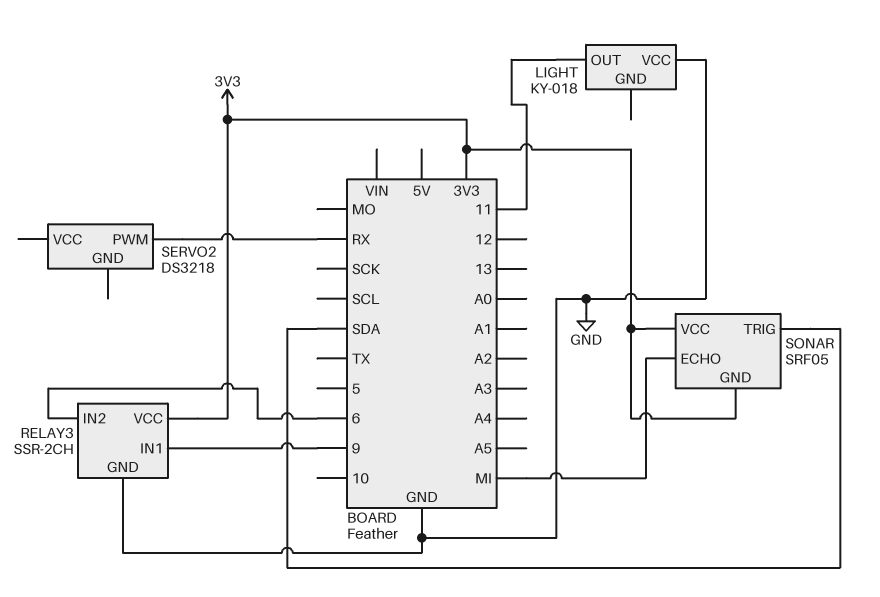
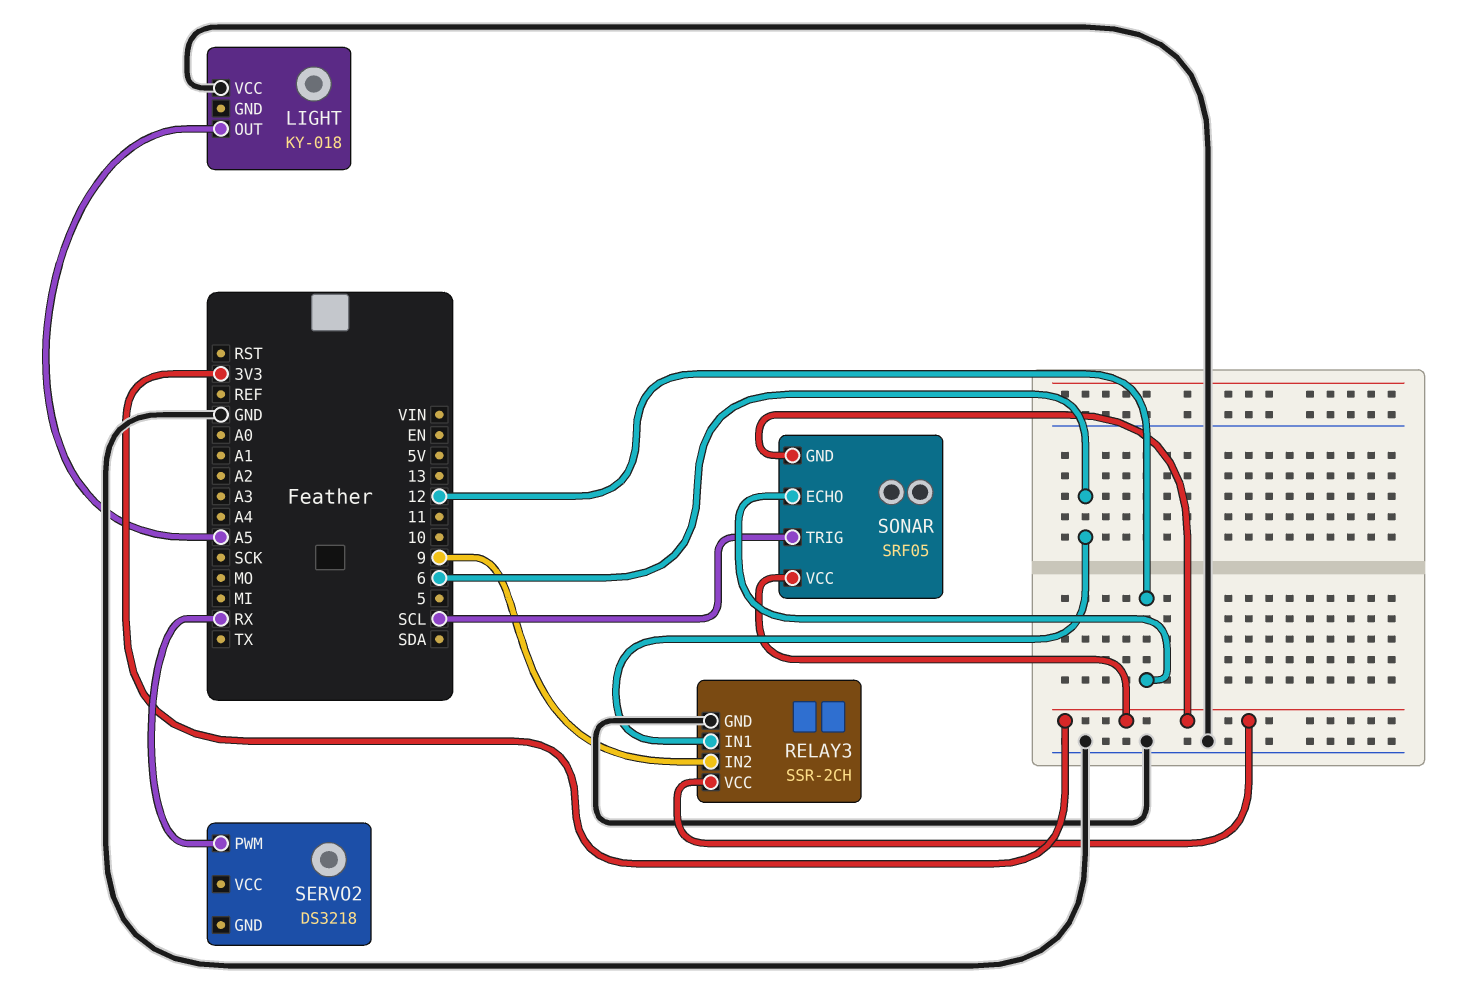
LIGHT pin OUT: 11 -> A5
RELAY3 pin IN1: 9 -> 6
RELAY3 pin IN2: 6 -> 9
SONAR pin ECHO: MI -> 12
SONAR pin TRIG: SDA -> SCL

